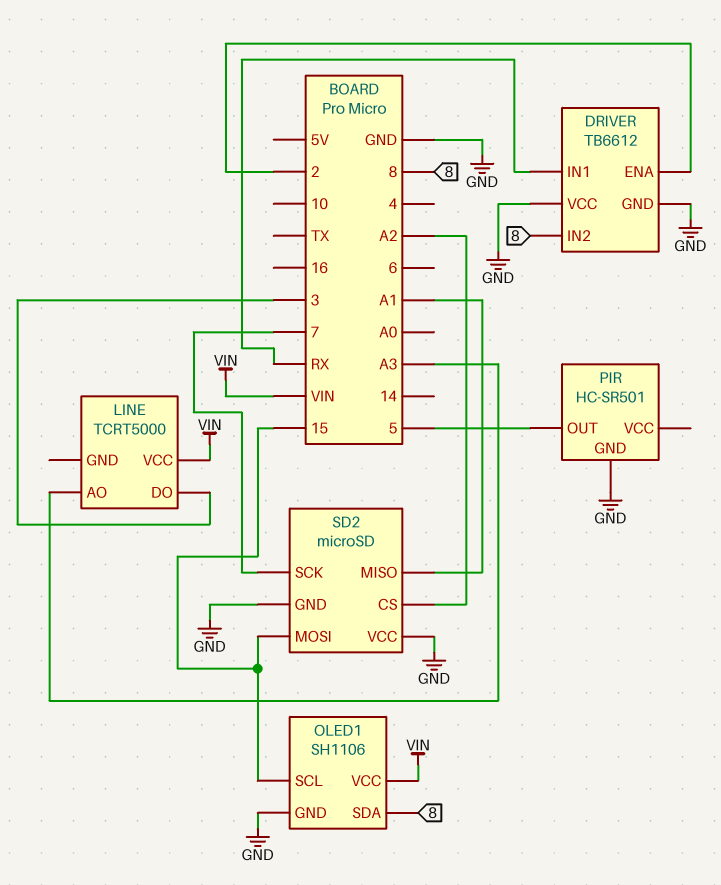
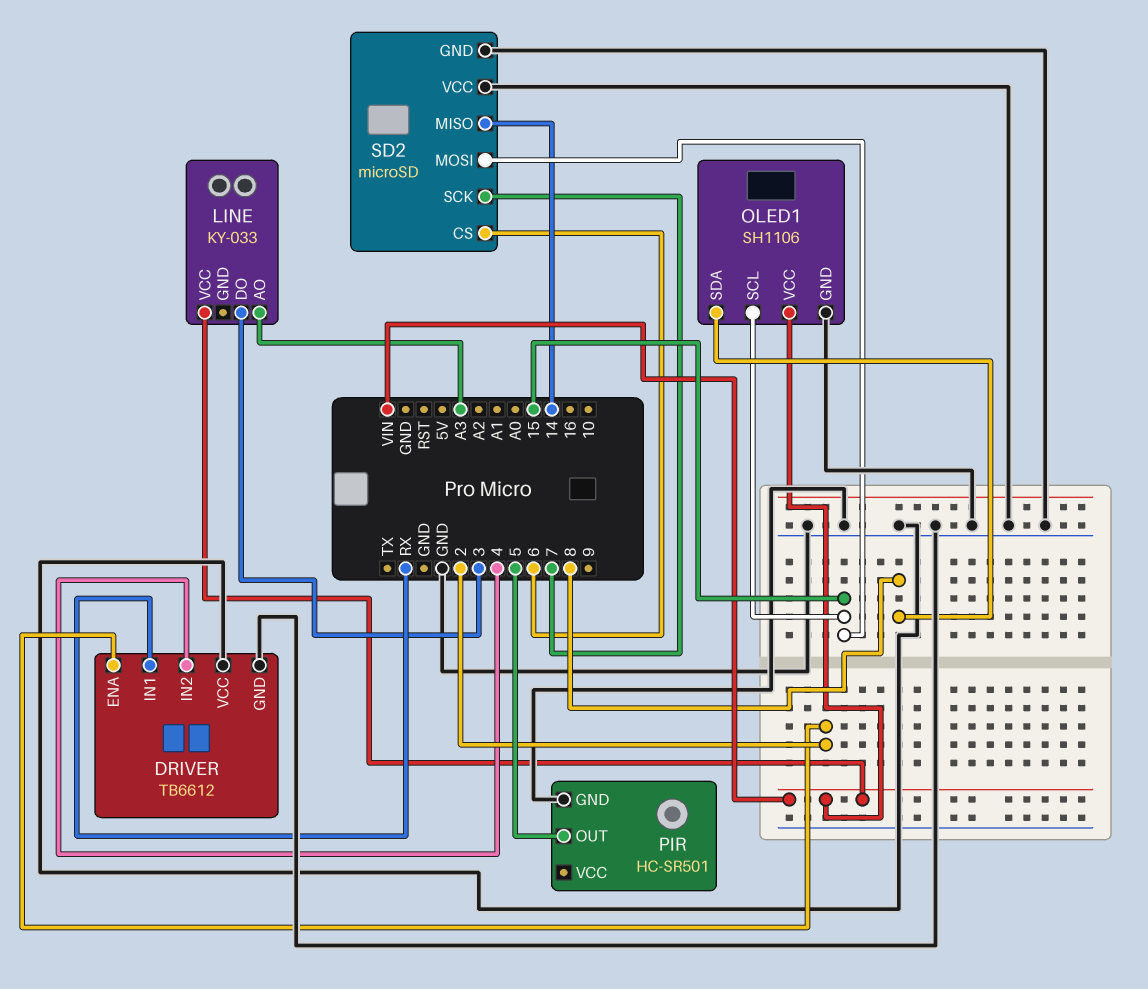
DRIVER pin IN2: 8 -> 4
LINE: TCRT5000 -> KY-033
SD2 pin CS: A2 -> 6
SD2 pin MISO: A1 -> 14

